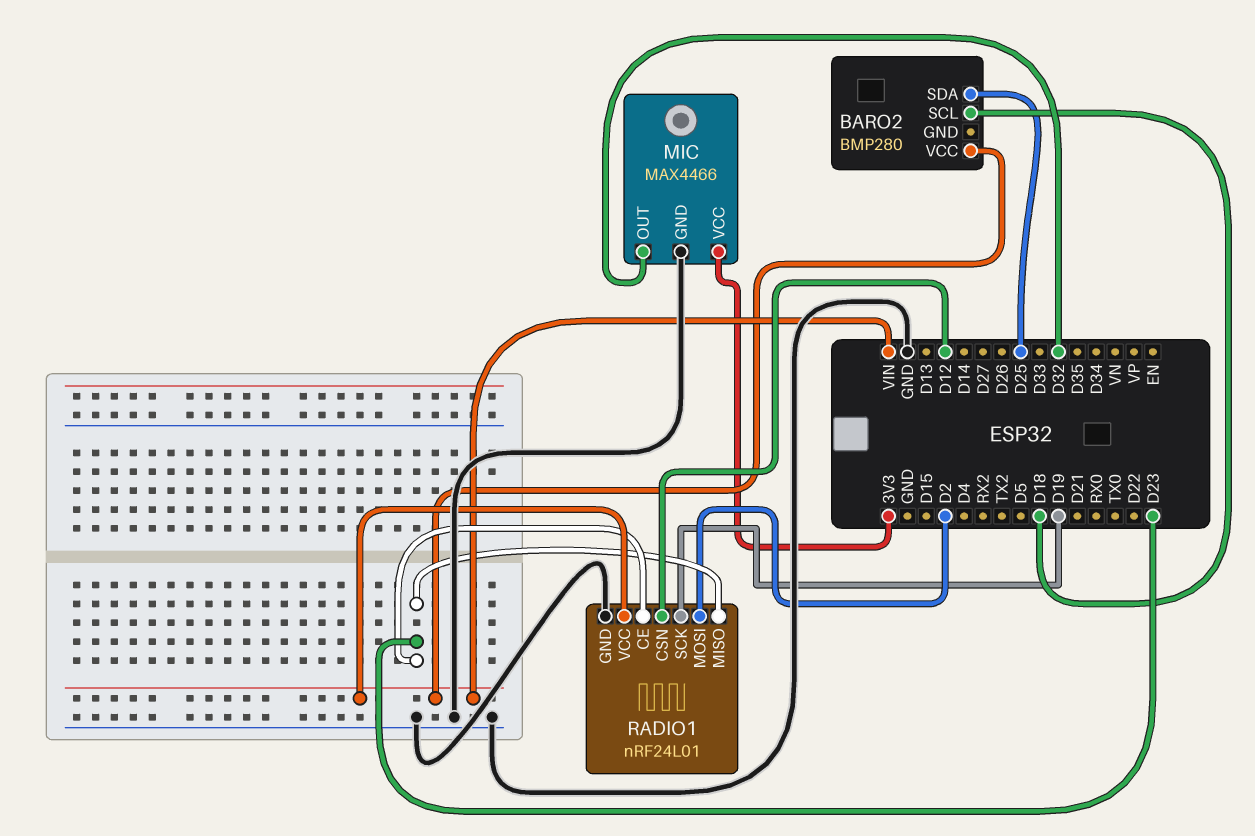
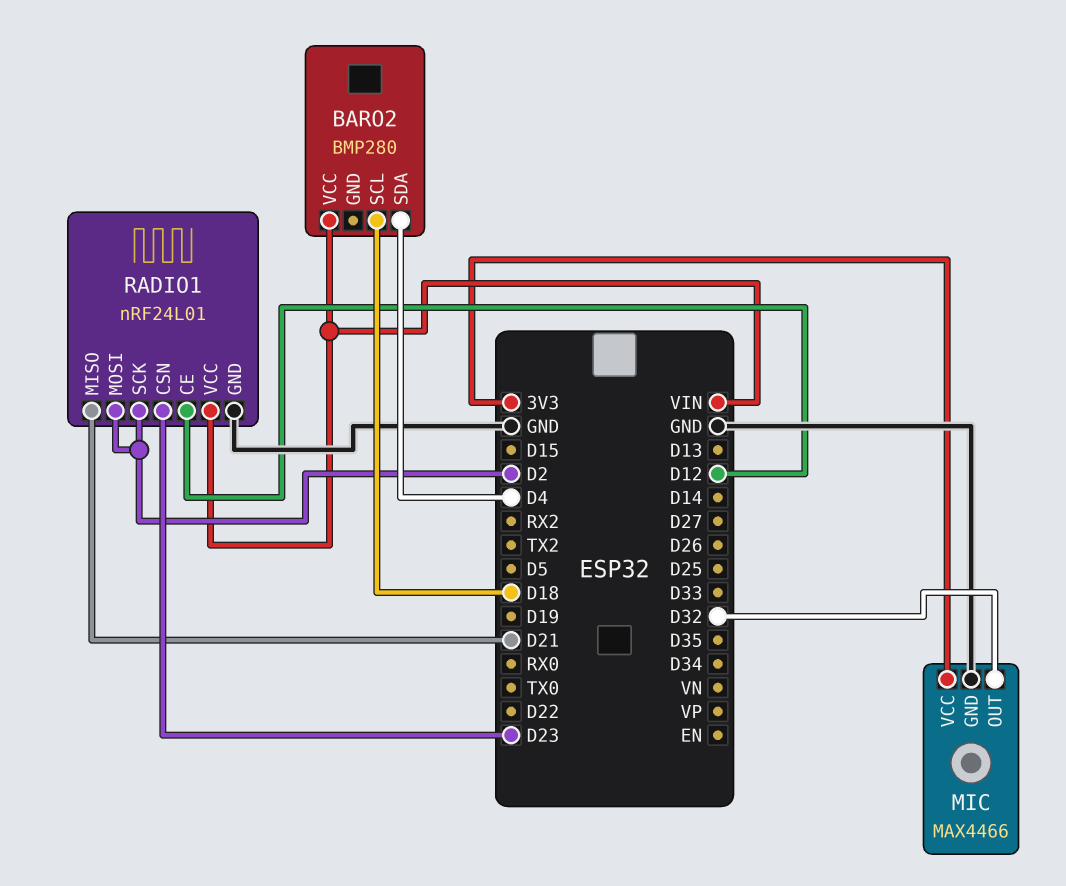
BARO2 pin SDA: D25 -> D4
RADIO1 pin CE: D23 -> D12
RADIO1 pin CSN: D12 -> D23
RADIO1 pin MISO: D23 -> D21
RADIO1 pin SCK: D19 -> D2

